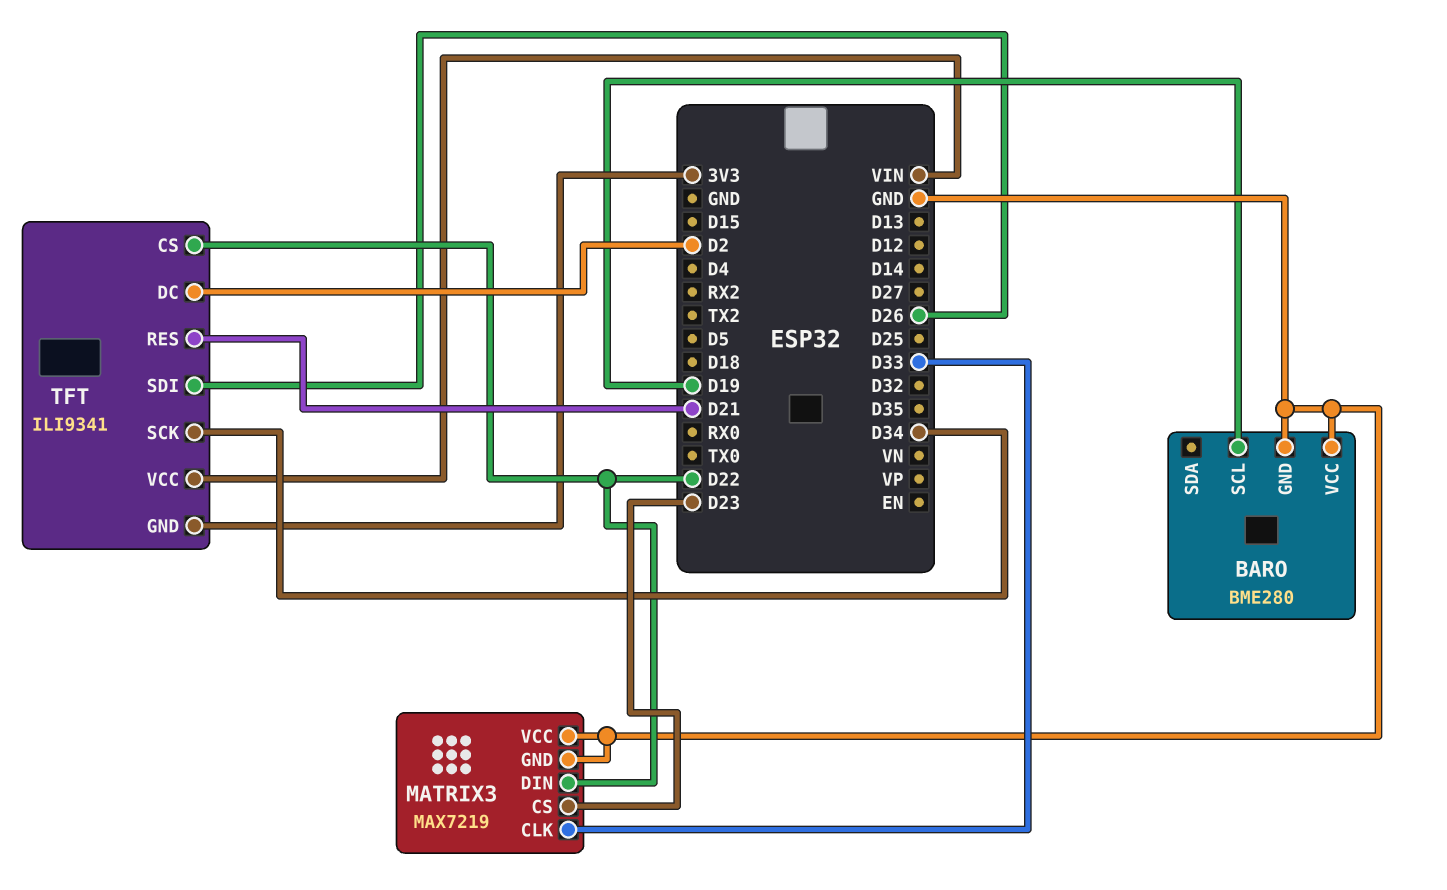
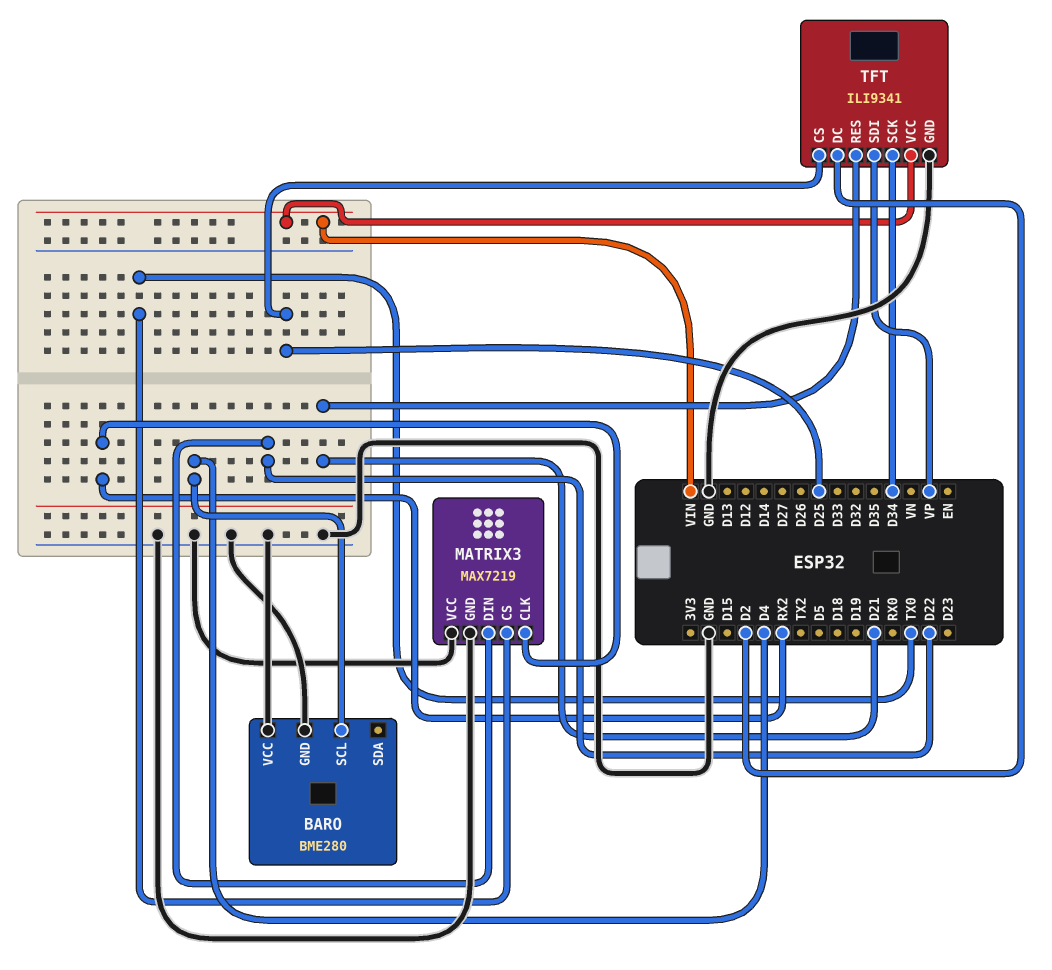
BARO pin SCL: D19 -> D4
MATRIX3 pin CLK: D33 -> RX2
MATRIX3 pin CS: D23 -> TX0
TFT pin CS: D22 -> D25
TFT pin GND: 3V3 -> GND
TFT pin SDI: D26 -> VP

